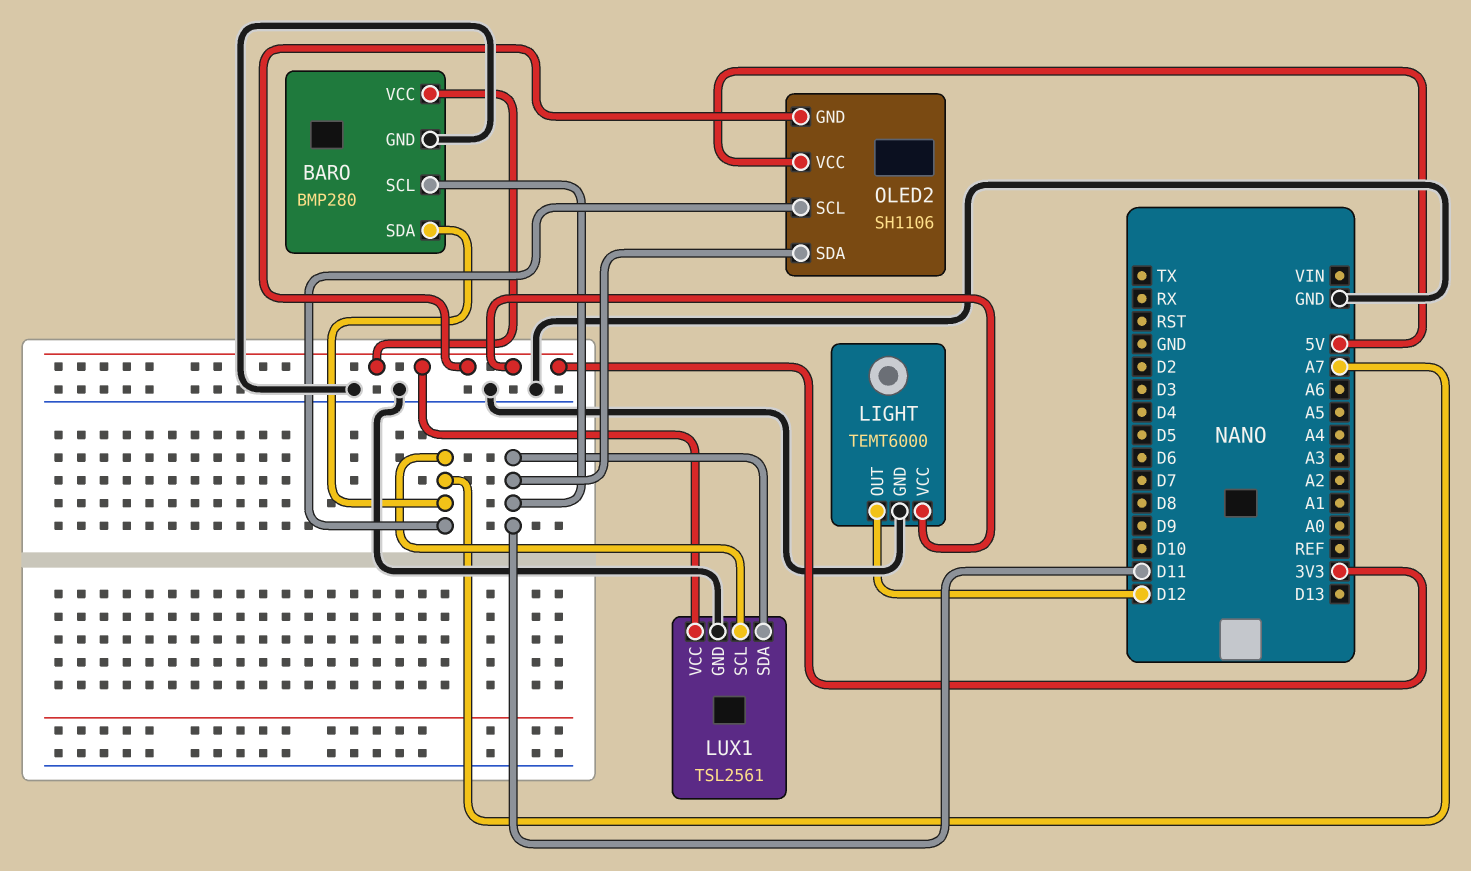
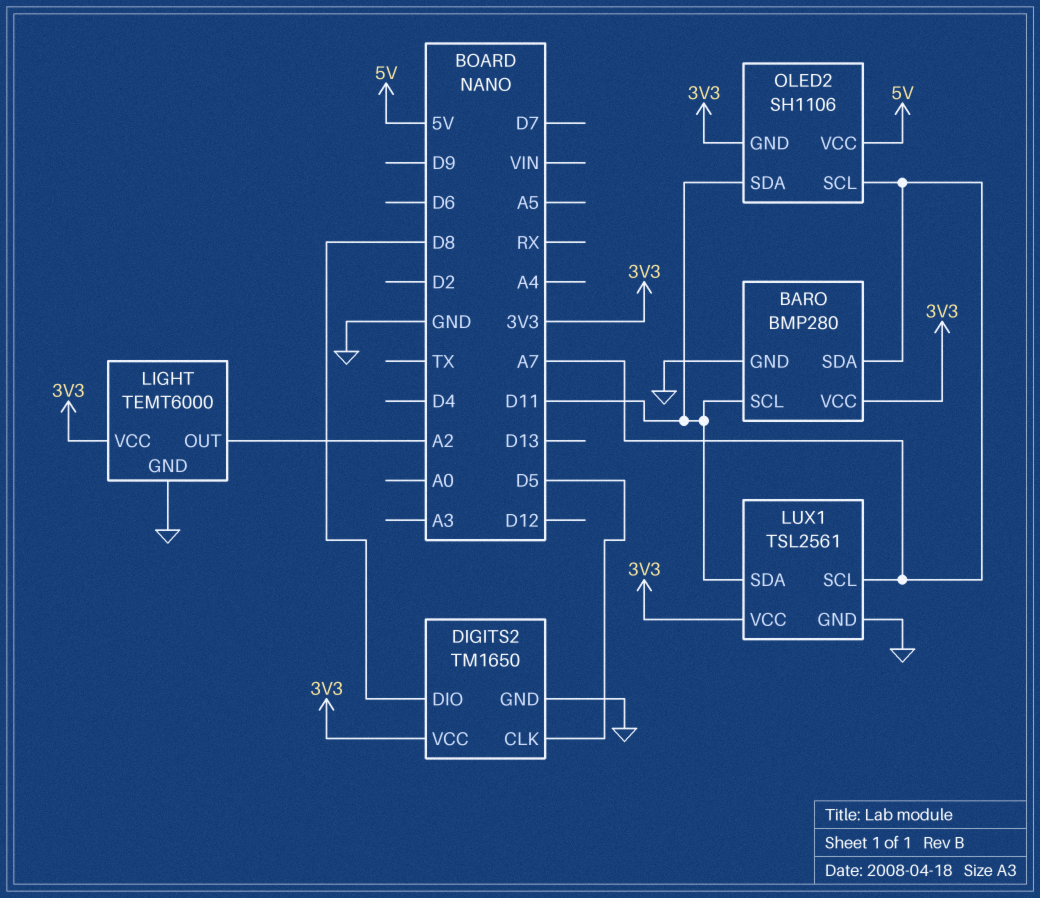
DIGITS2: none -> TM1650
DIGITS2 pin CLK: none -> D5
DIGITS2 pin DIO: none -> D8
DIGITS2 pin GND: none -> GND
DIGITS2 pin VCC: none -> 3V3
LIGHT pin OUT: D12 -> A2

